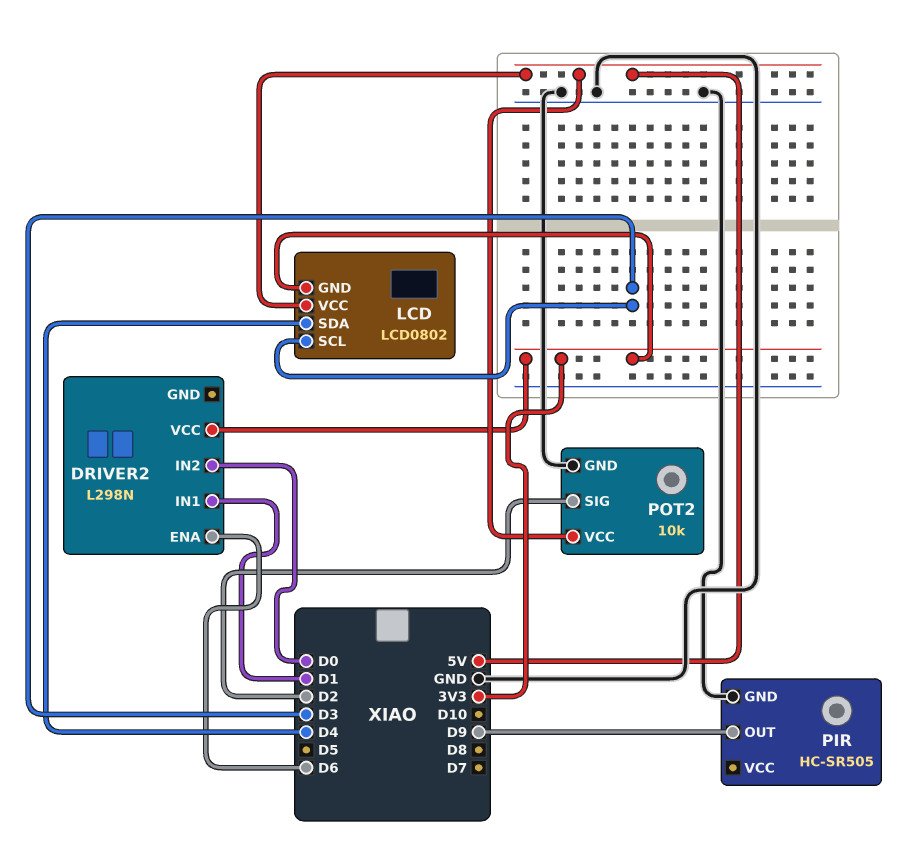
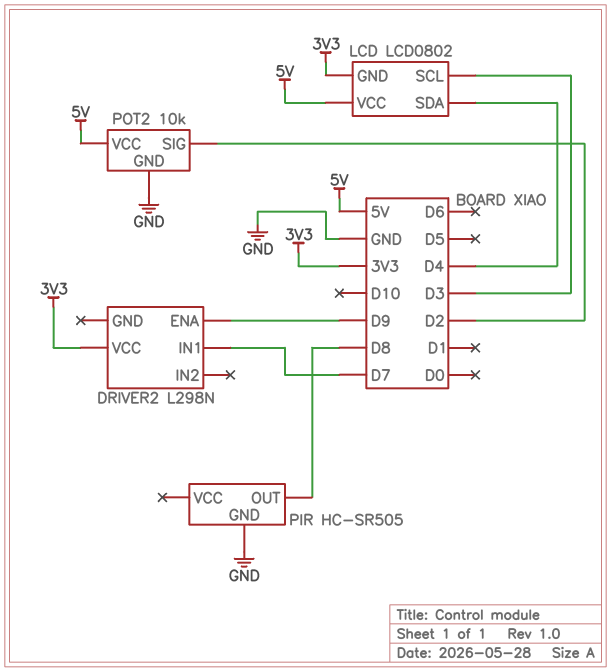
DRIVER2 pin ENA: D6 -> D9
DRIVER2 pin IN1: D1 -> D7
DRIVER2 pin IN2: D0 -> none
PIR pin OUT: D9 -> D8

